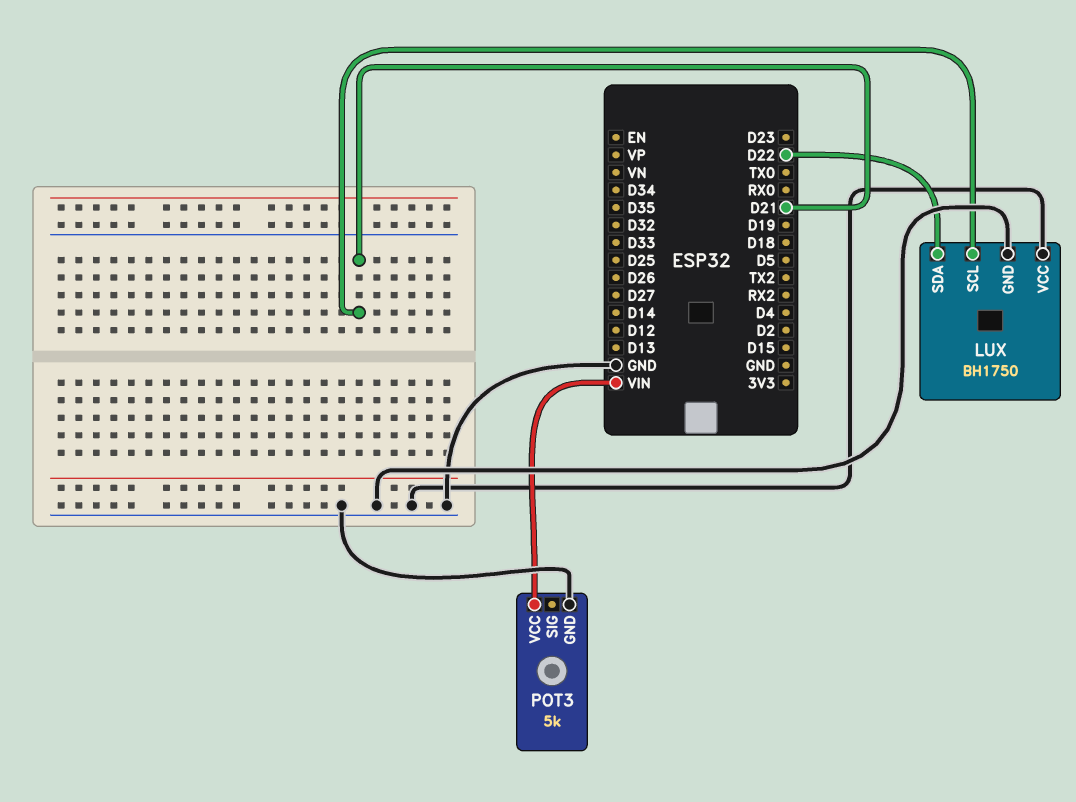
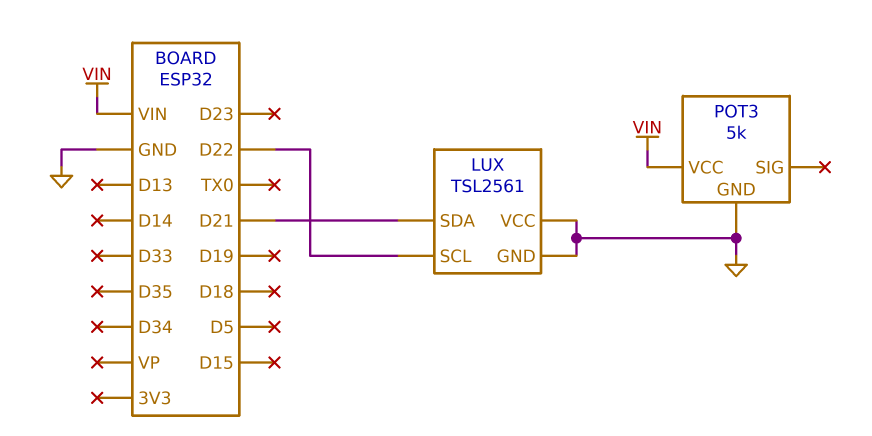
LUX: BH1750 -> TSL2561
LUX pin SCL: D21 -> D22
LUX pin SDA: D22 -> D21

